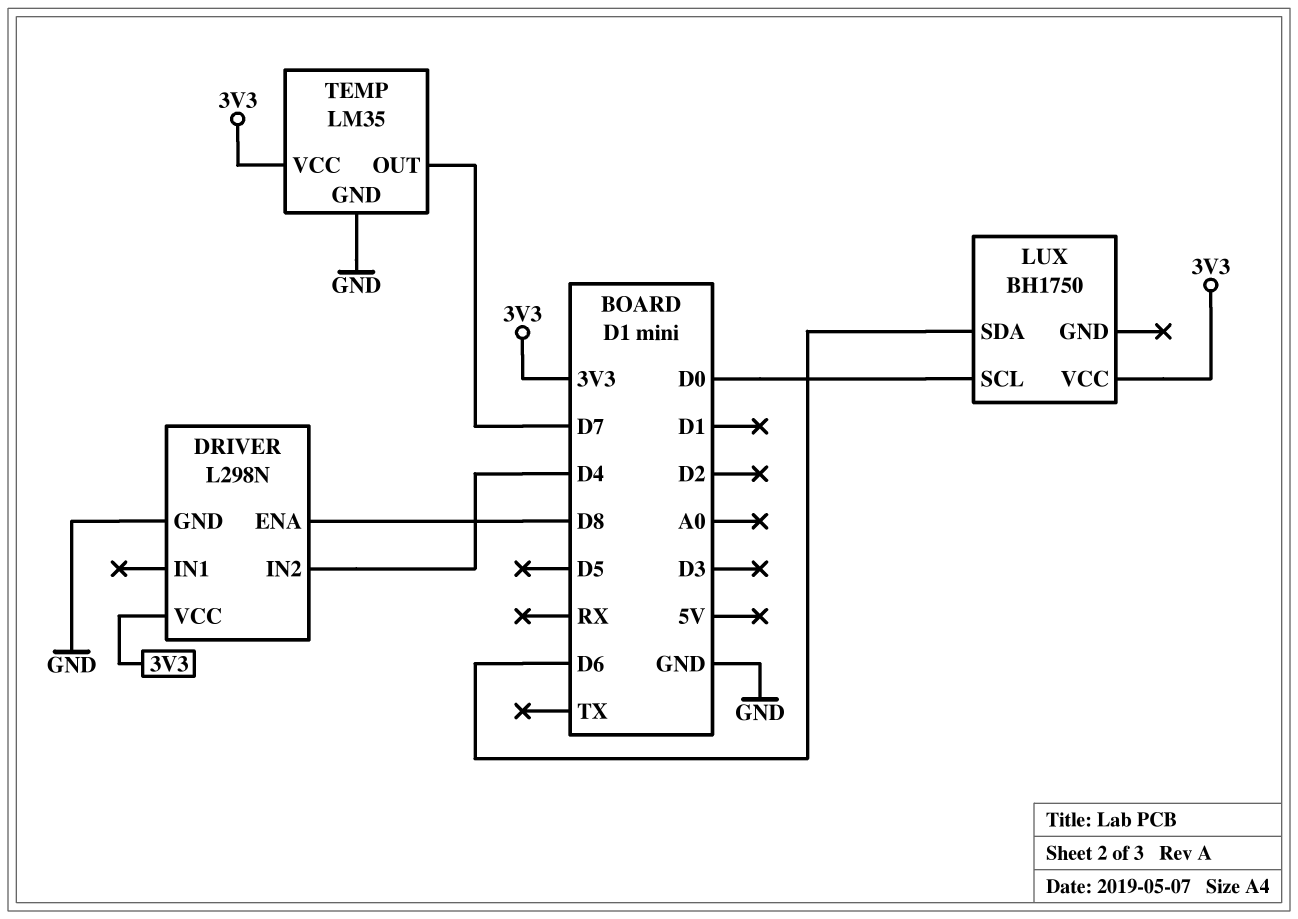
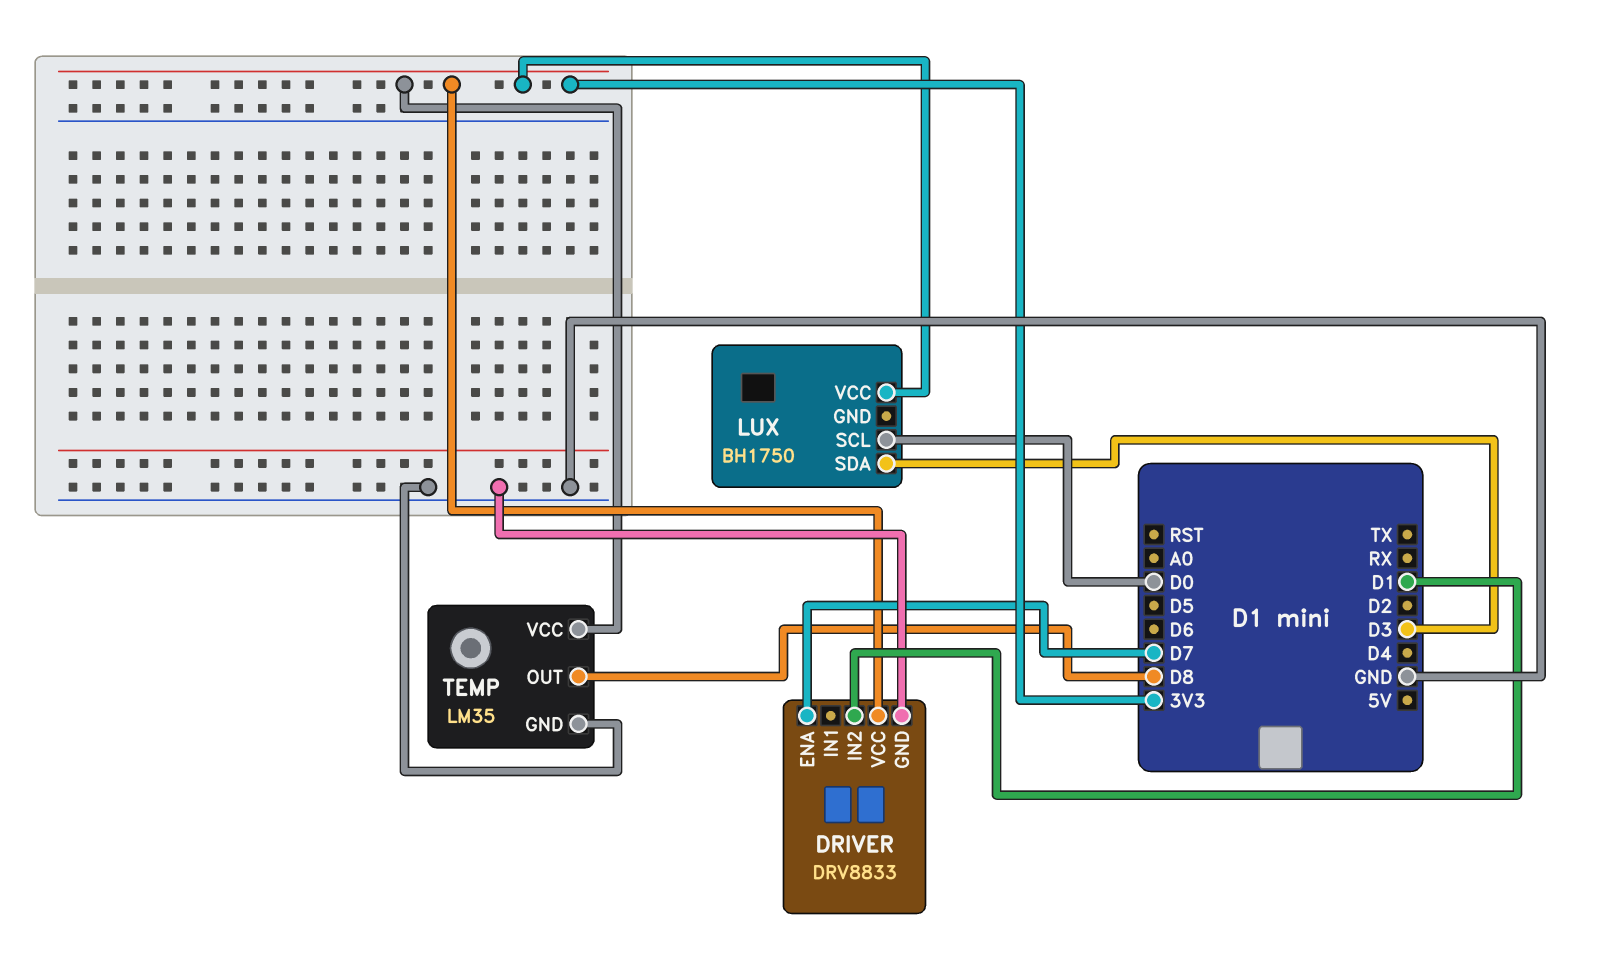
DRIVER: L298N -> DRV8833
DRIVER pin ENA: D8 -> D7
DRIVER pin IN2: D4 -> D1
LUX pin SDA: D6 -> D3
TEMP pin OUT: D7 -> D8

